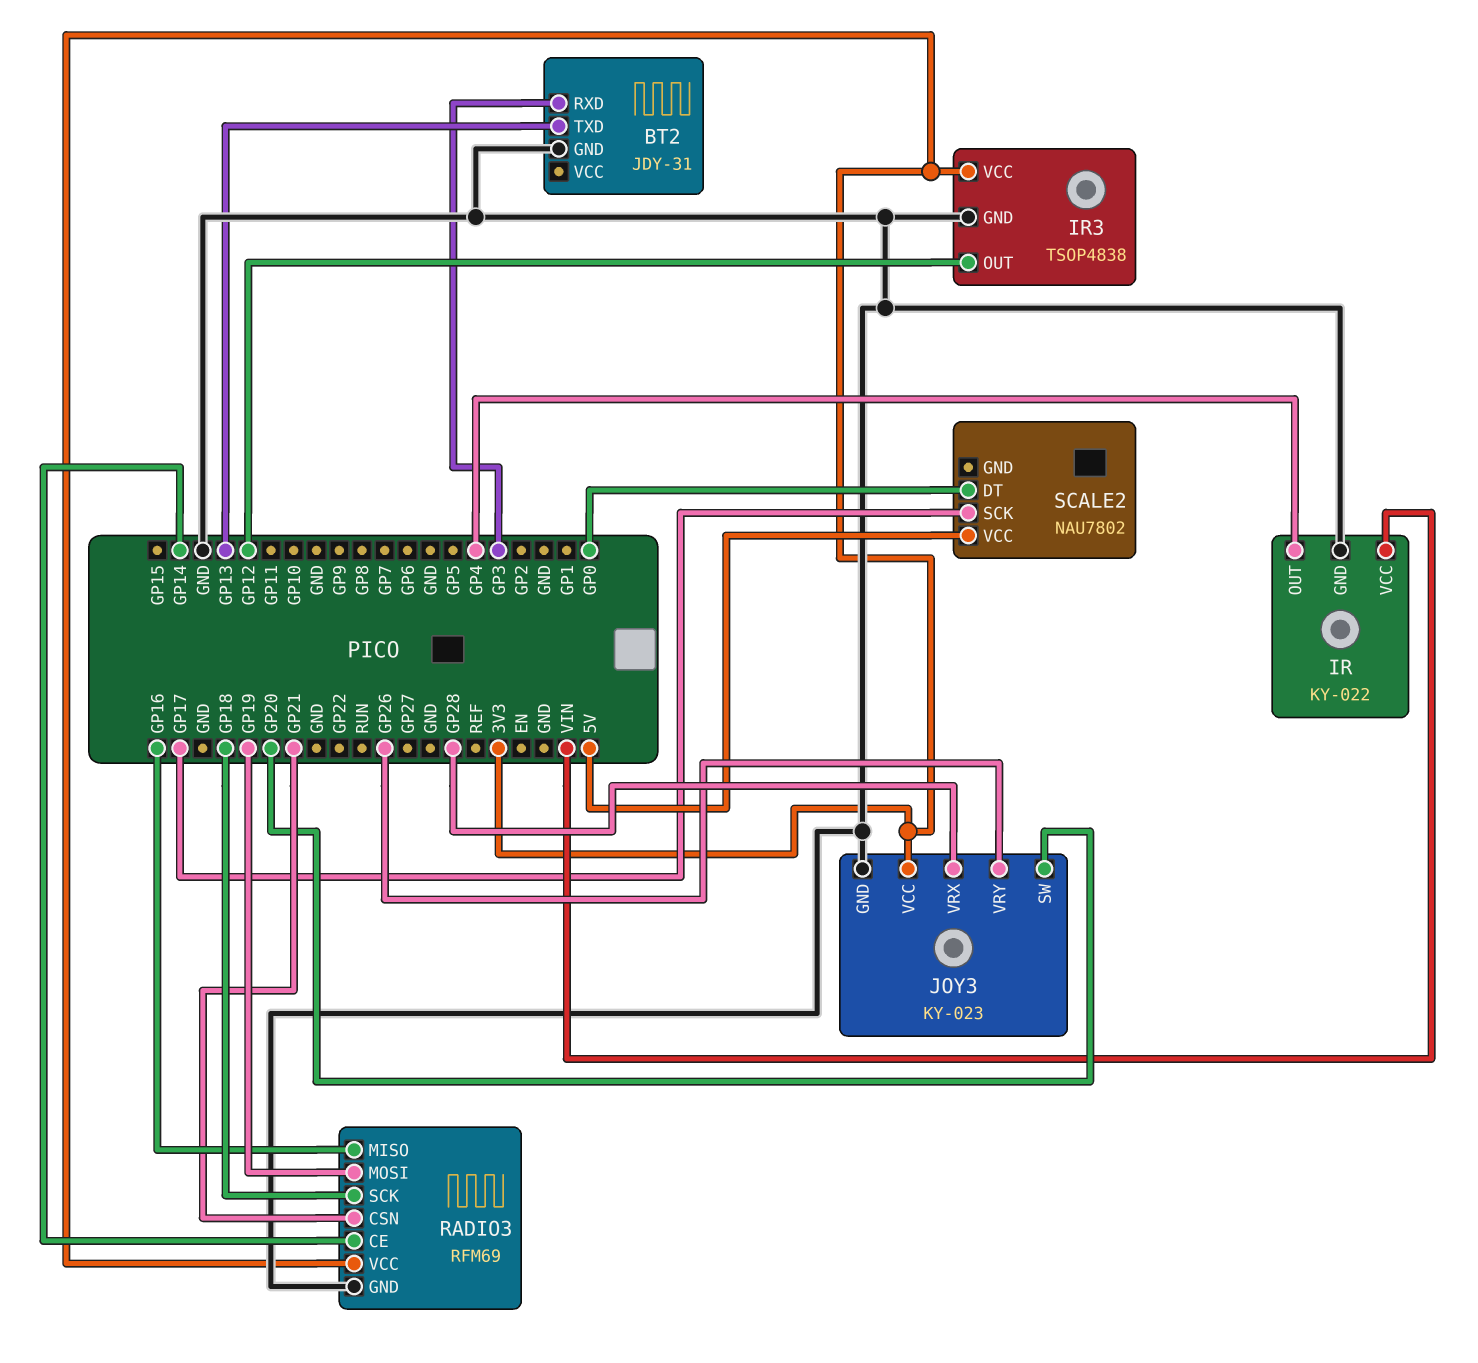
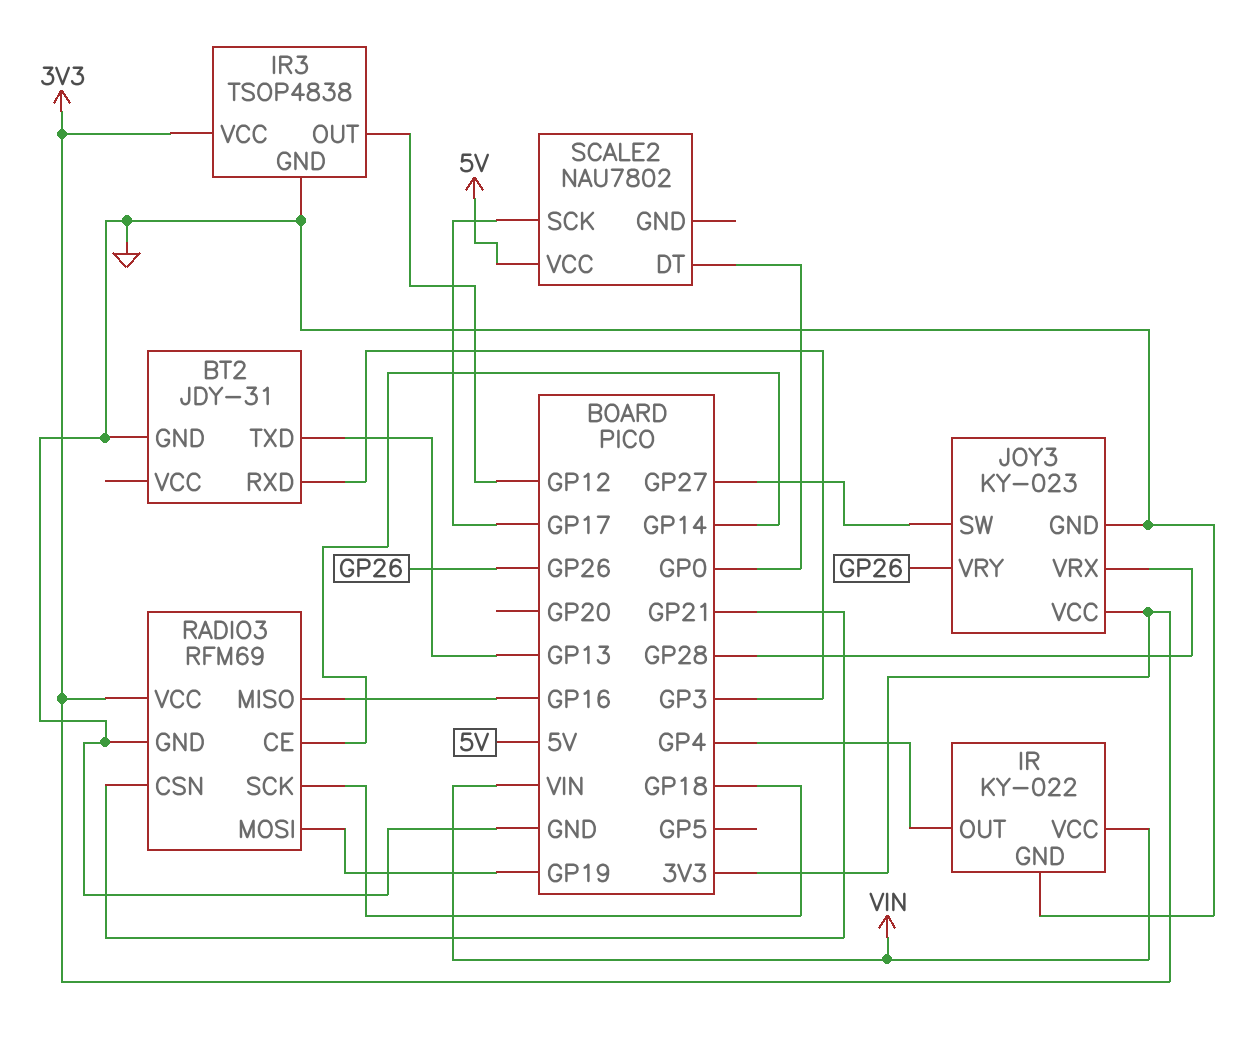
JOY3 pin SW: GP20 -> GP27

